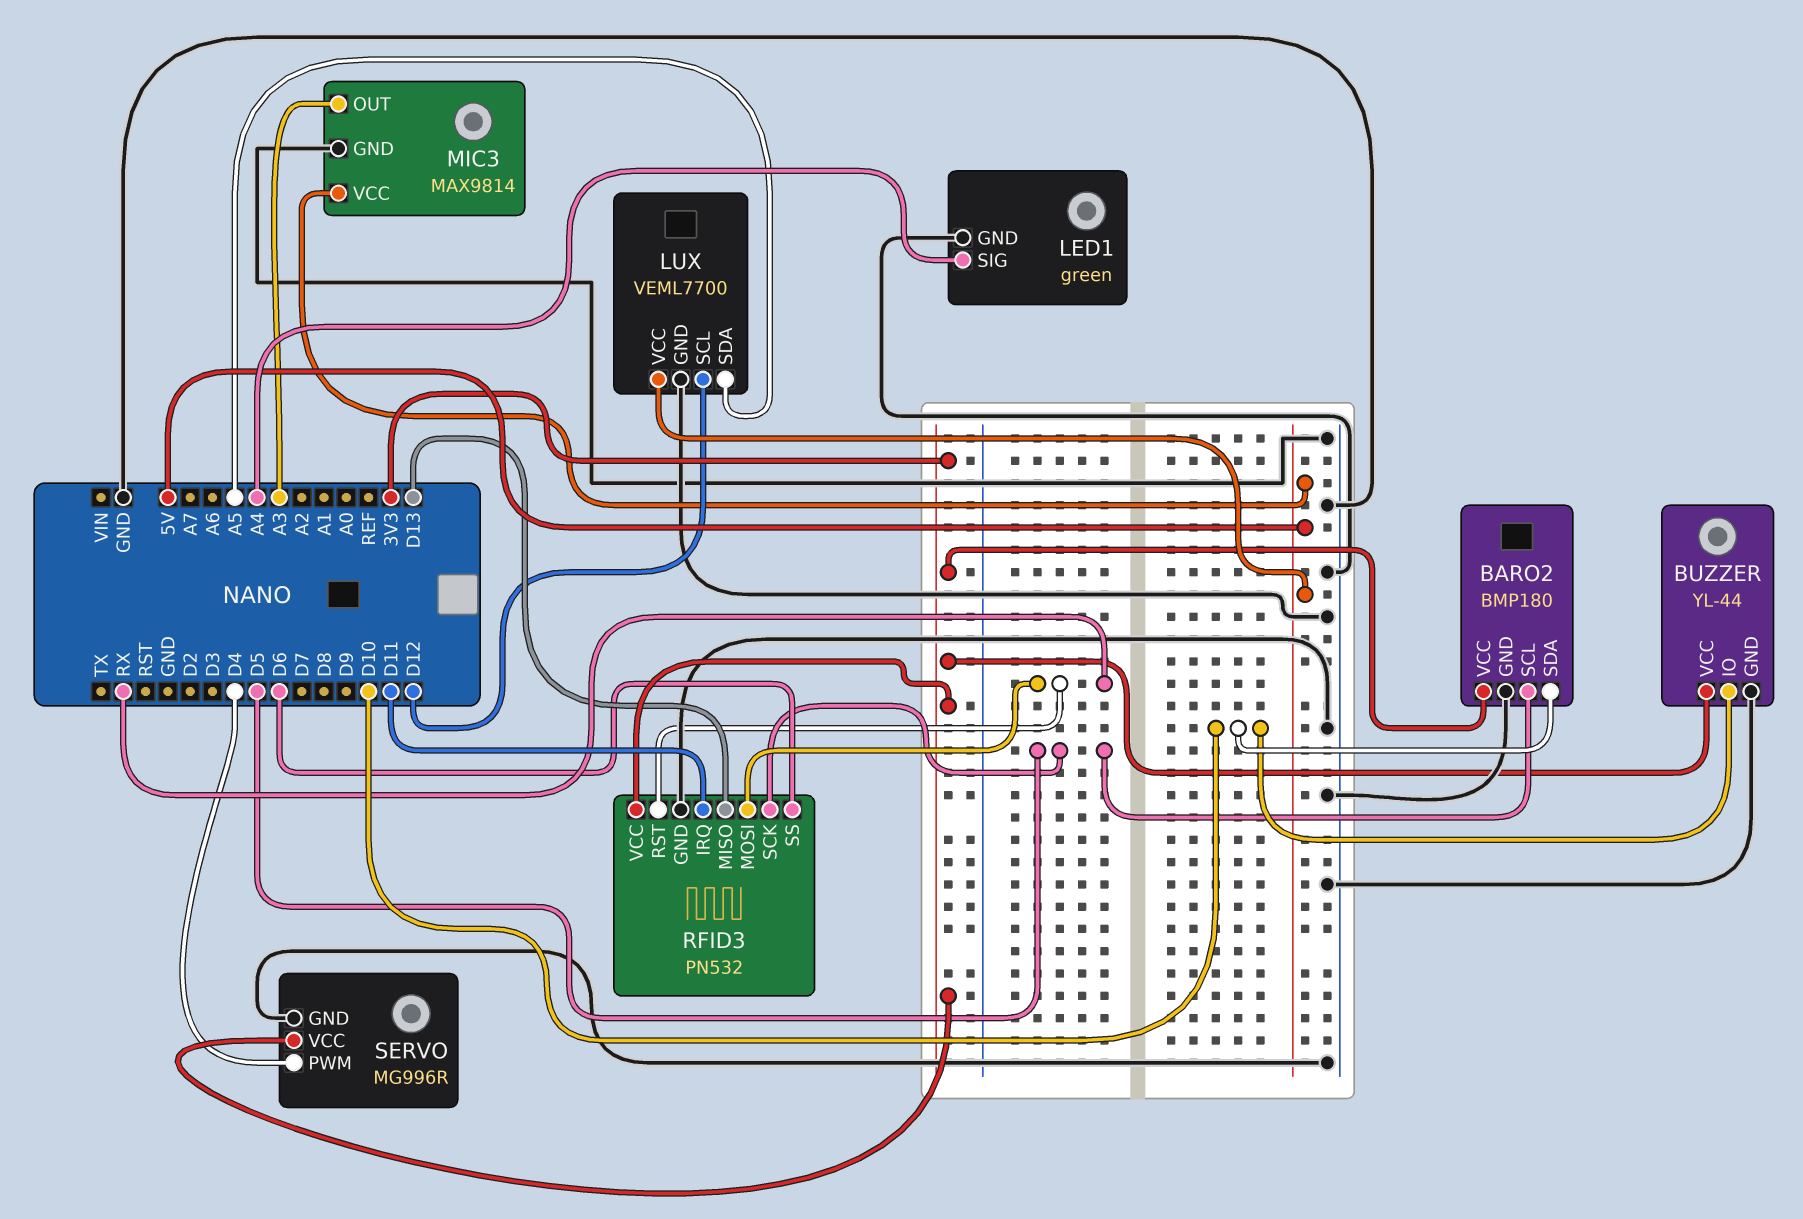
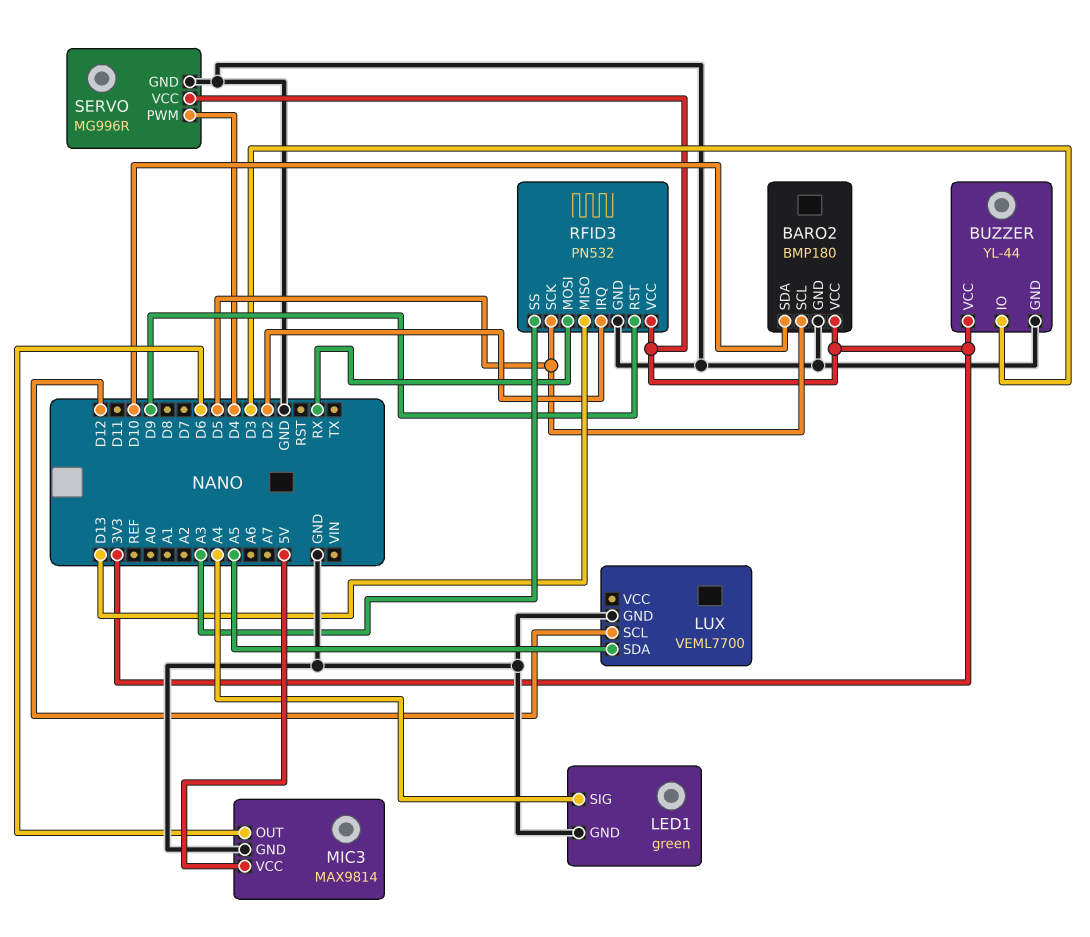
BUZZER pin IO: D10 -> D3
LUX pin VCC: 5V -> none
MIC3 pin OUT: A3 -> D6
RFID3 pin IRQ: D11 -> D2
RFID3 pin RST: RX -> D9
RFID3 pin SS: D6 -> A3

